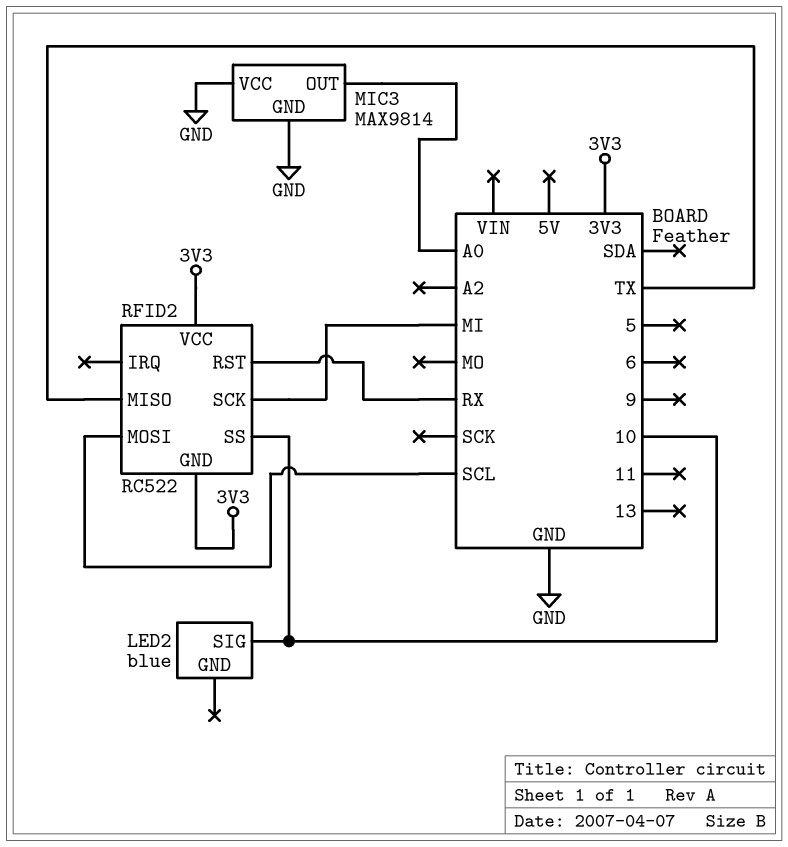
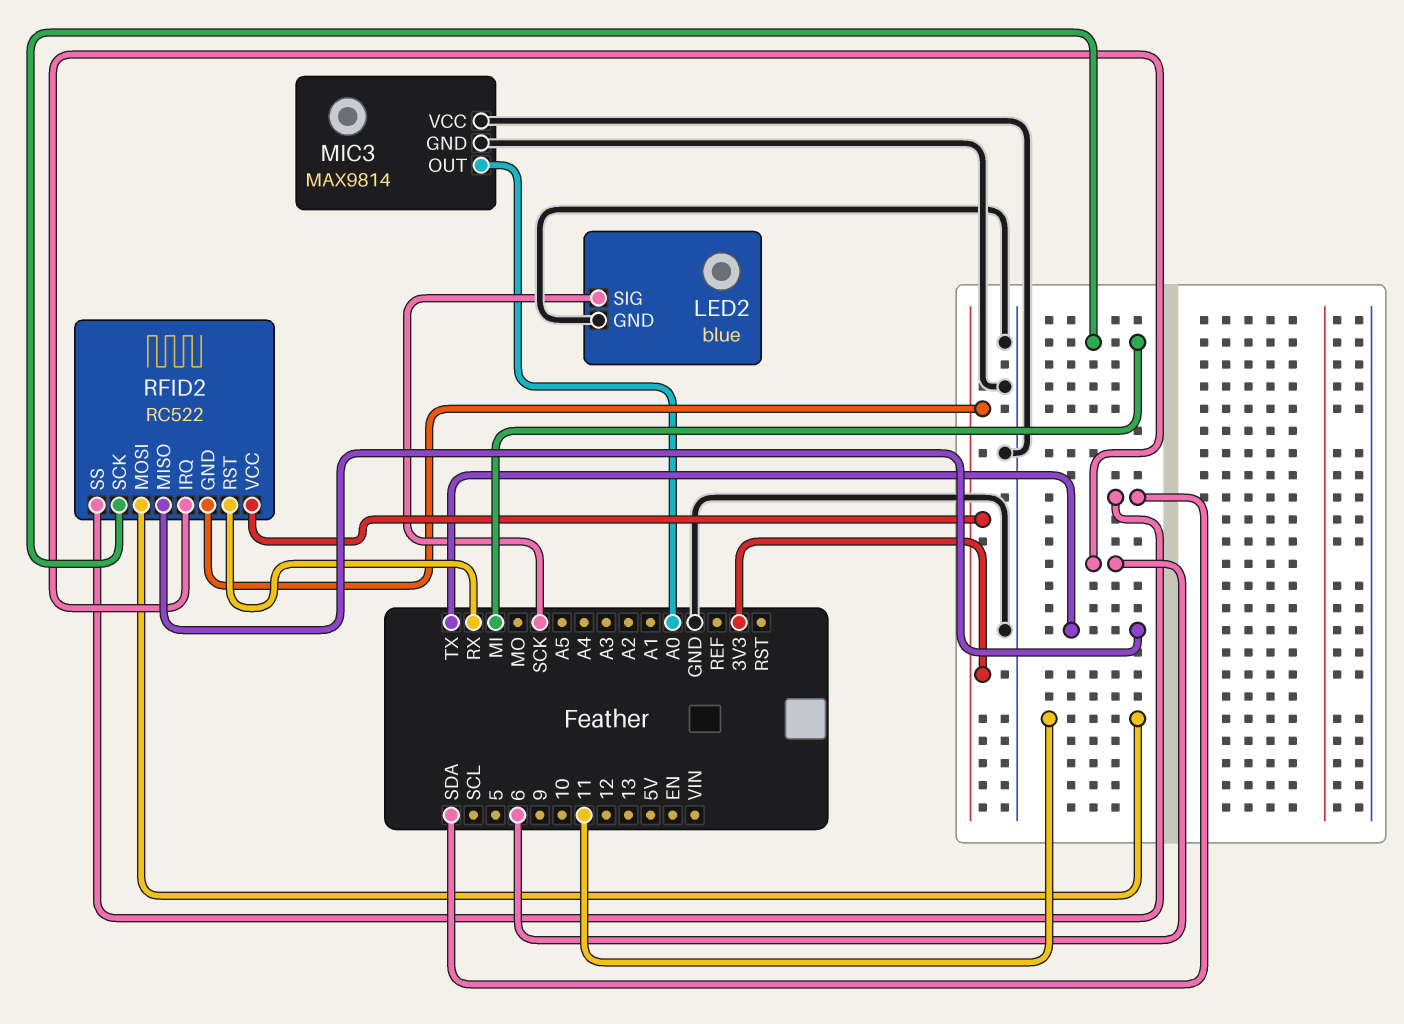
LED2 pin GND: none -> GND
LED2 pin SIG: 10 -> SCK
RFID2 pin IRQ: none -> 6
RFID2 pin MOSI: SCL -> 11
RFID2 pin SS: 10 -> SDA

